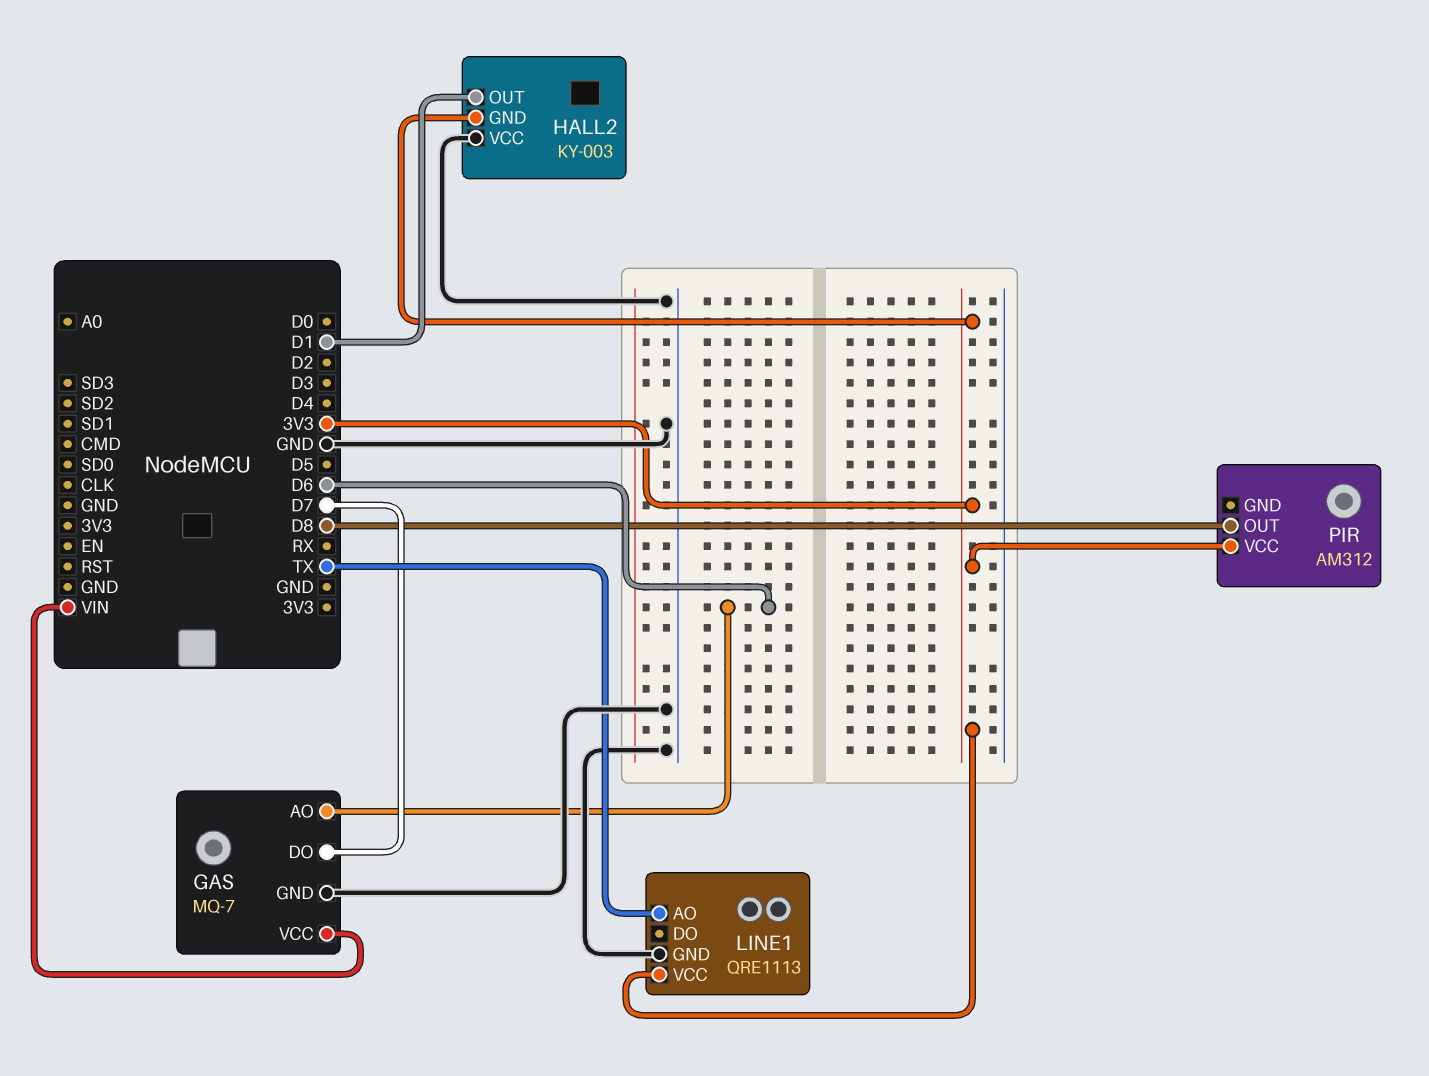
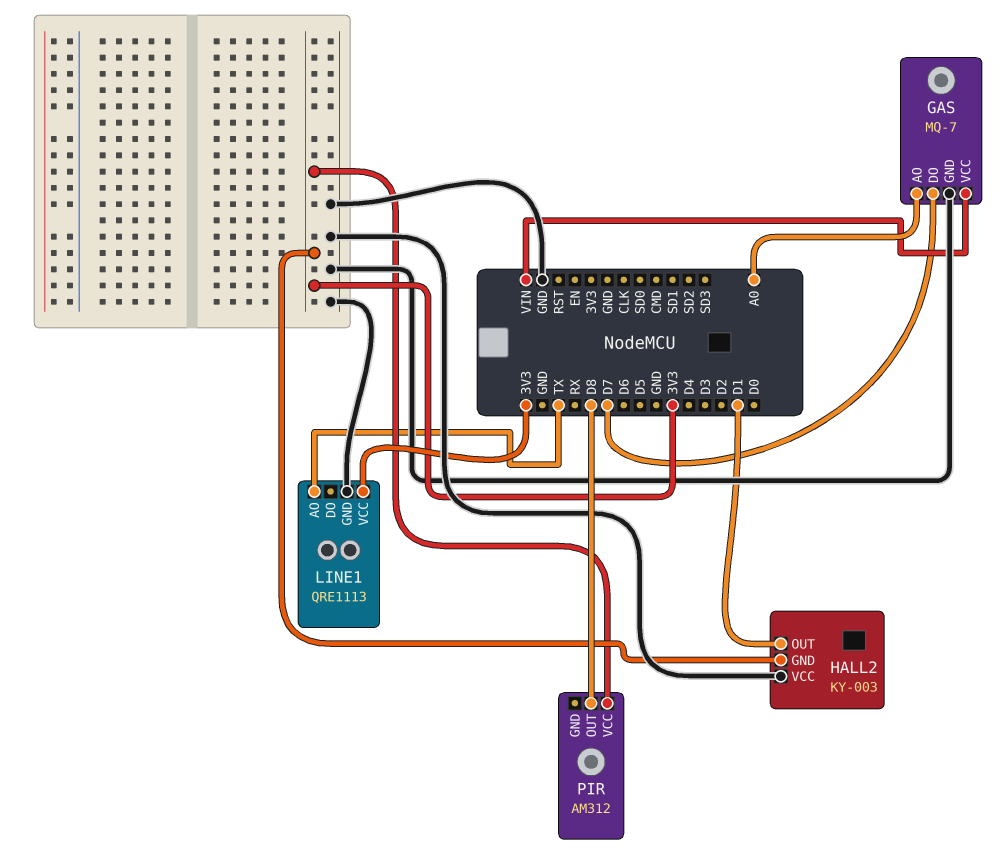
GAS pin AO: D6 -> A0

